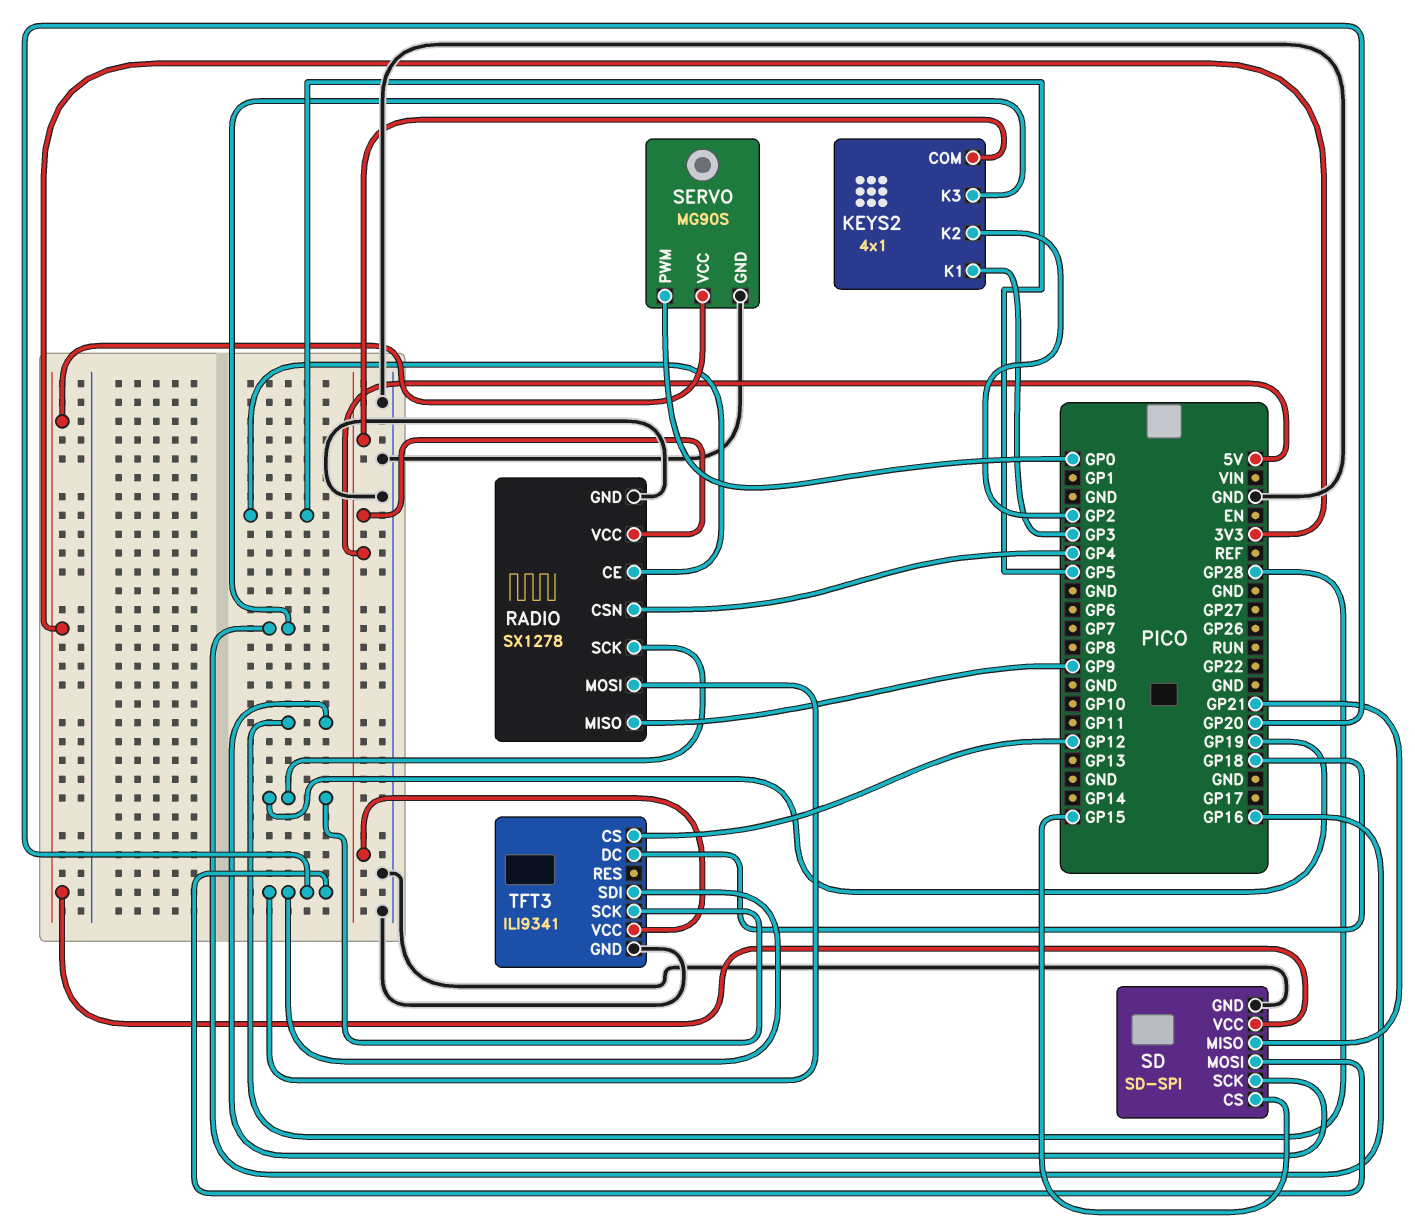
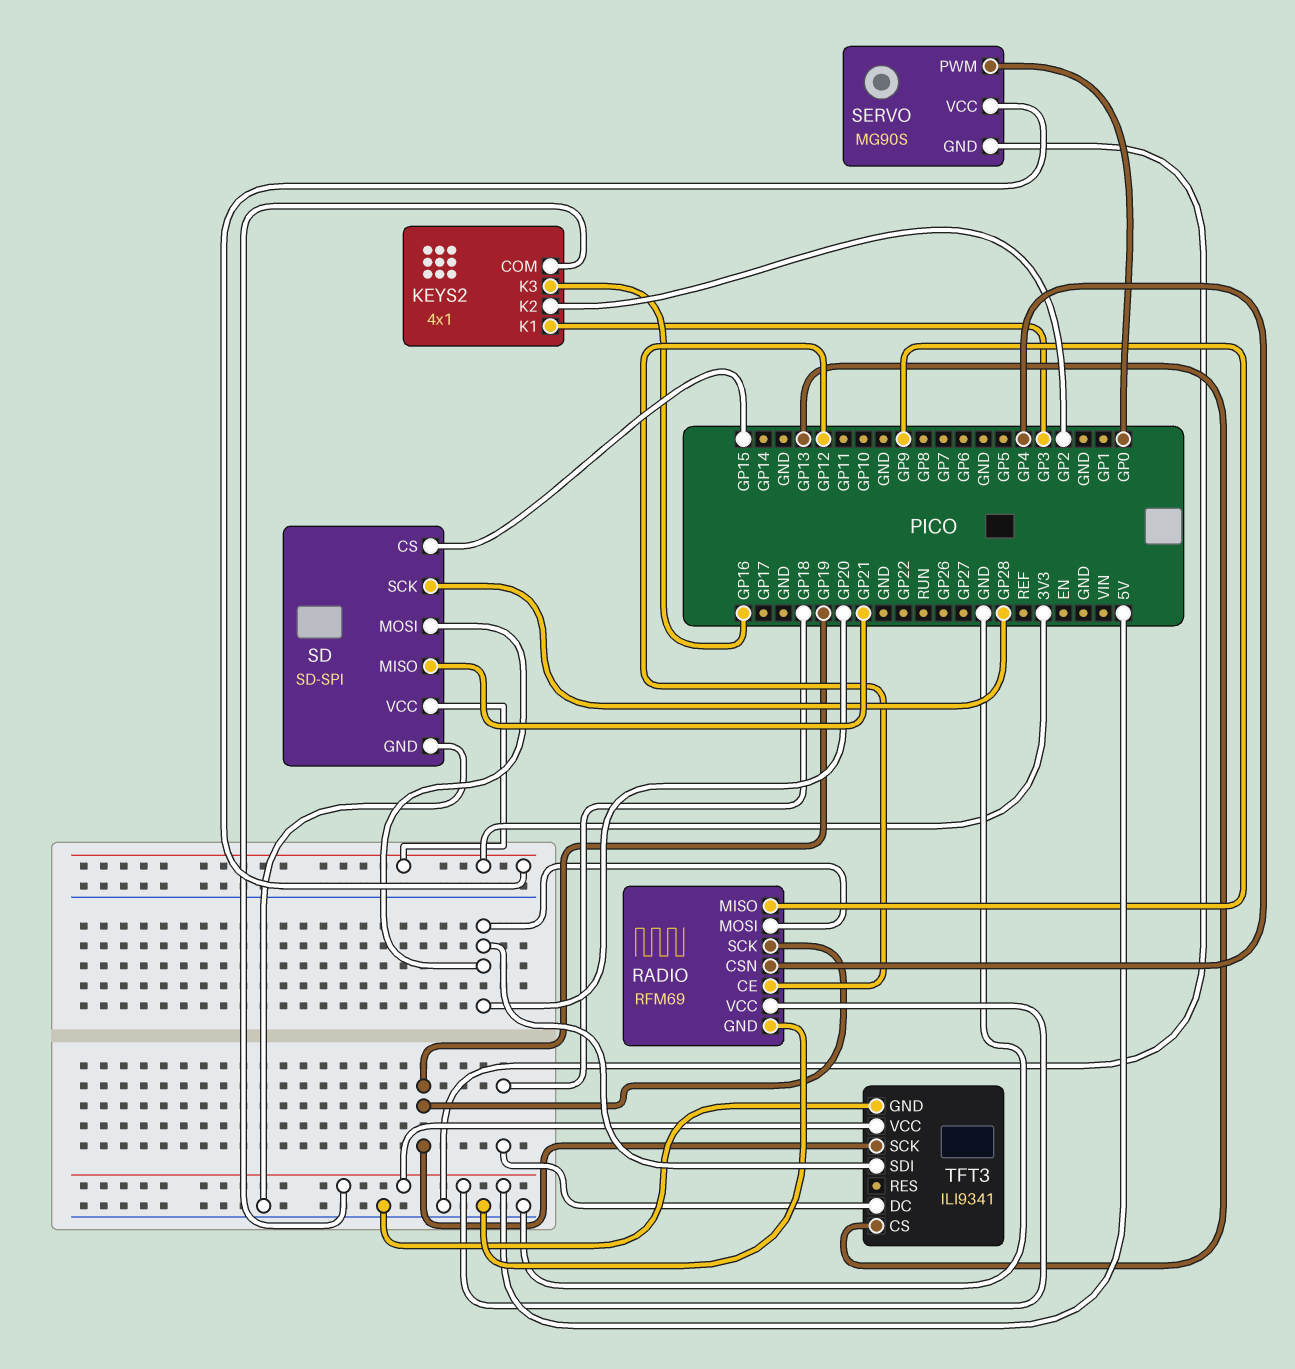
RADIO: SX1278 -> RFM69
RADIO pin CE: GP5 -> GP12
TFT3 pin CS: GP12 -> GP13

